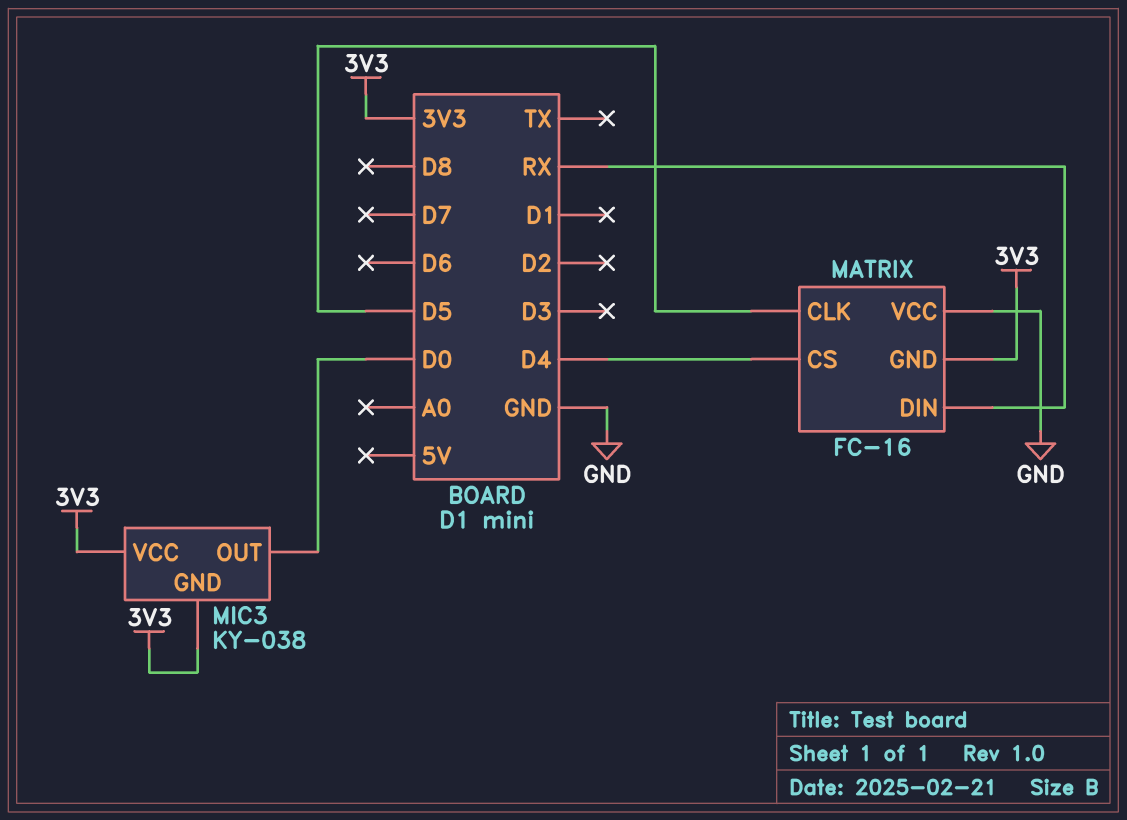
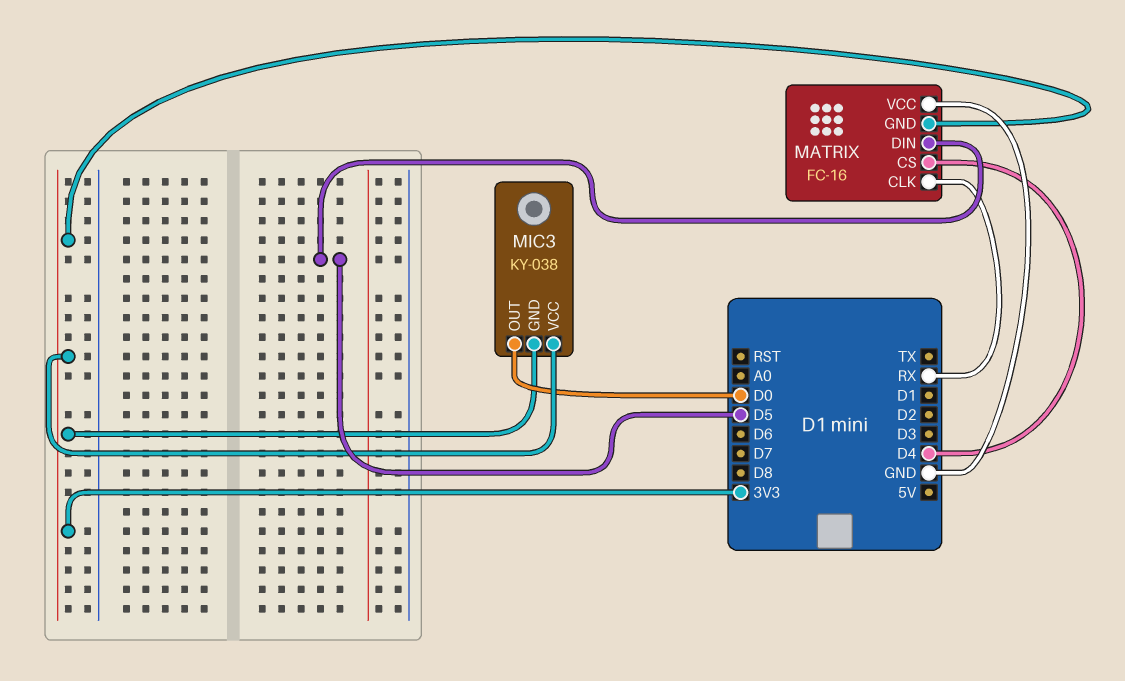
MATRIX pin CLK: D5 -> RX
MATRIX pin DIN: RX -> D5

